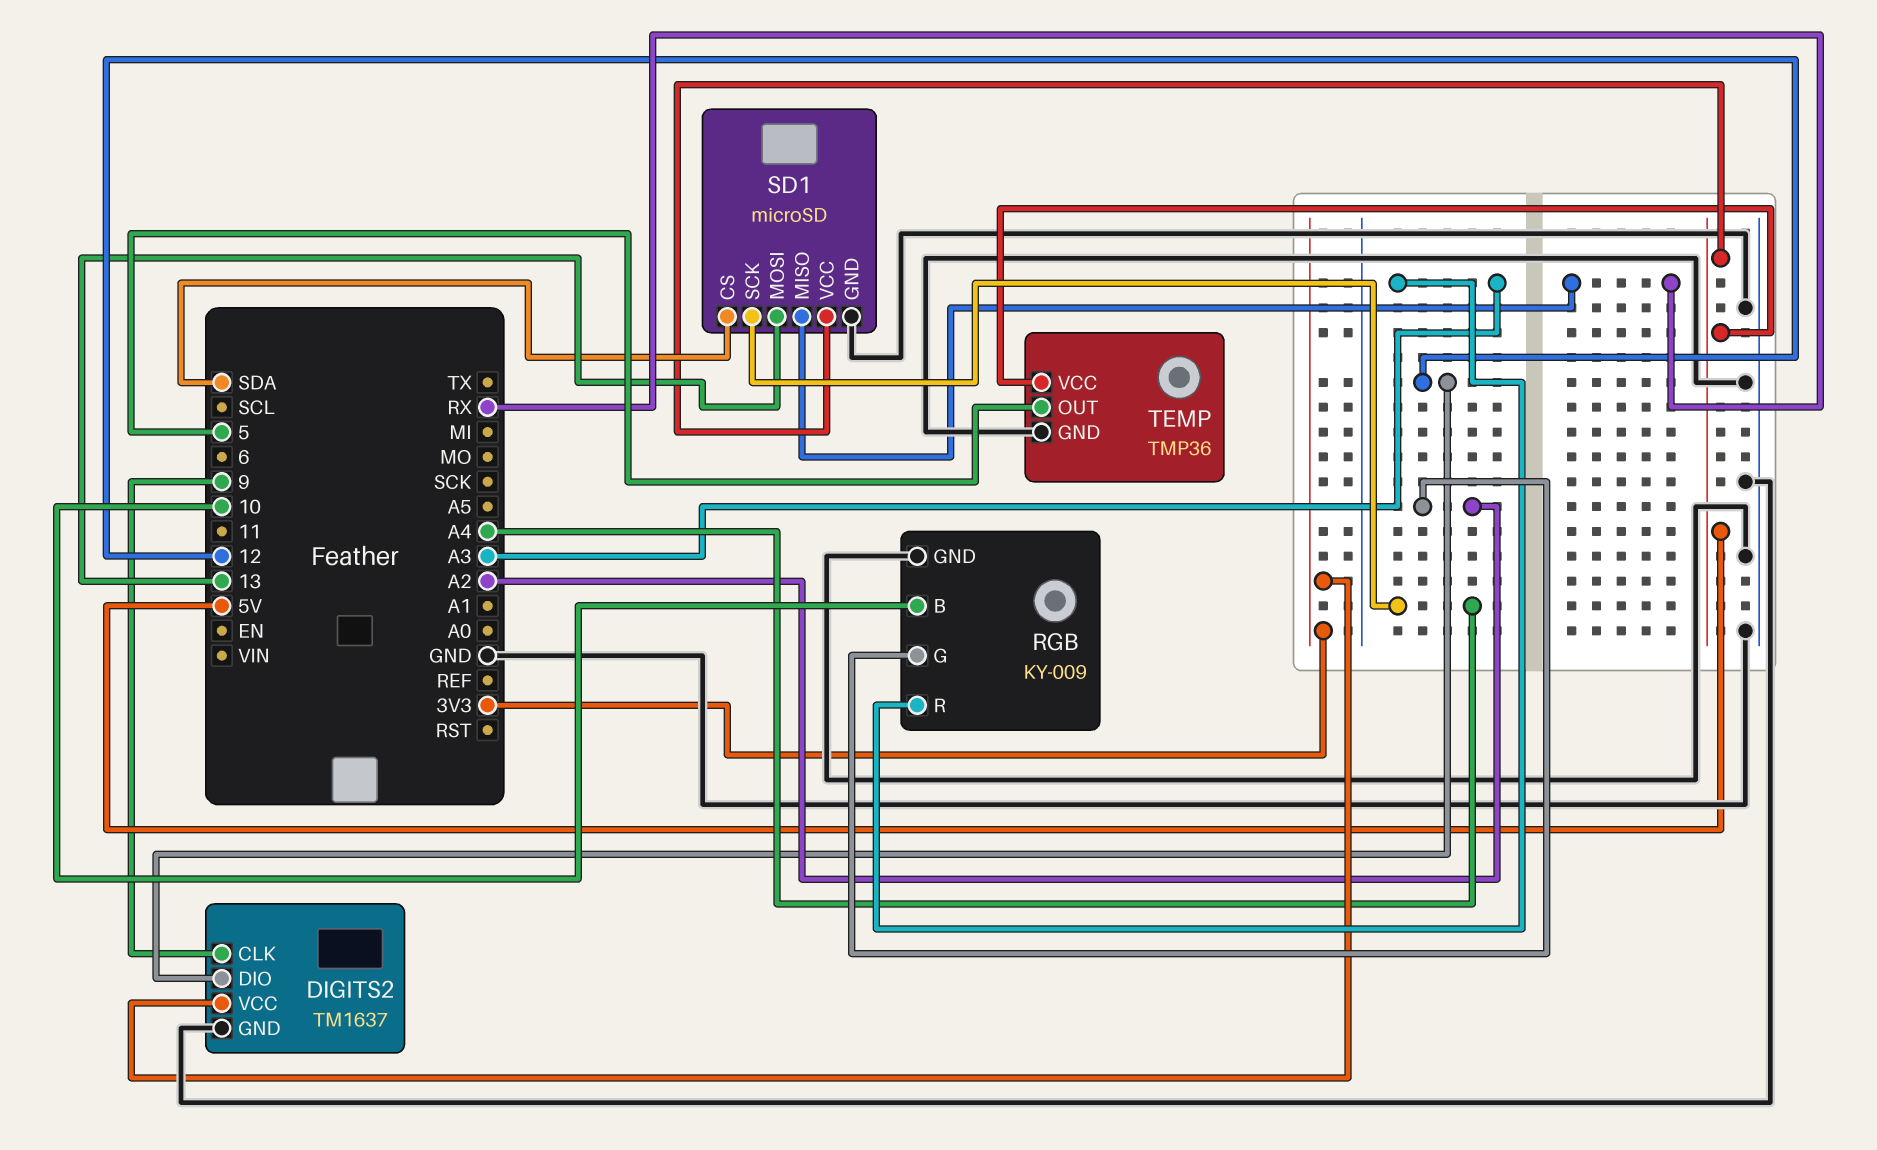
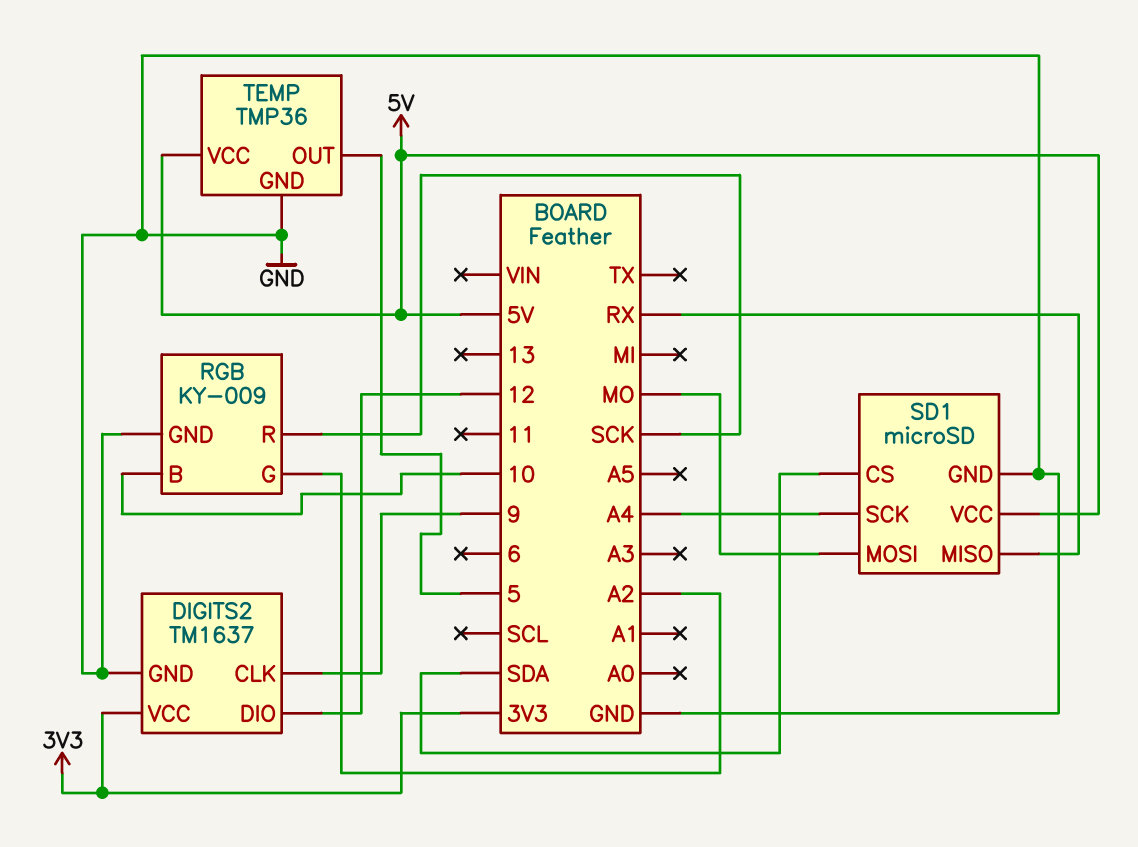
RGB pin R: A3 -> SCK
SD1 pin MOSI: 13 -> MO

